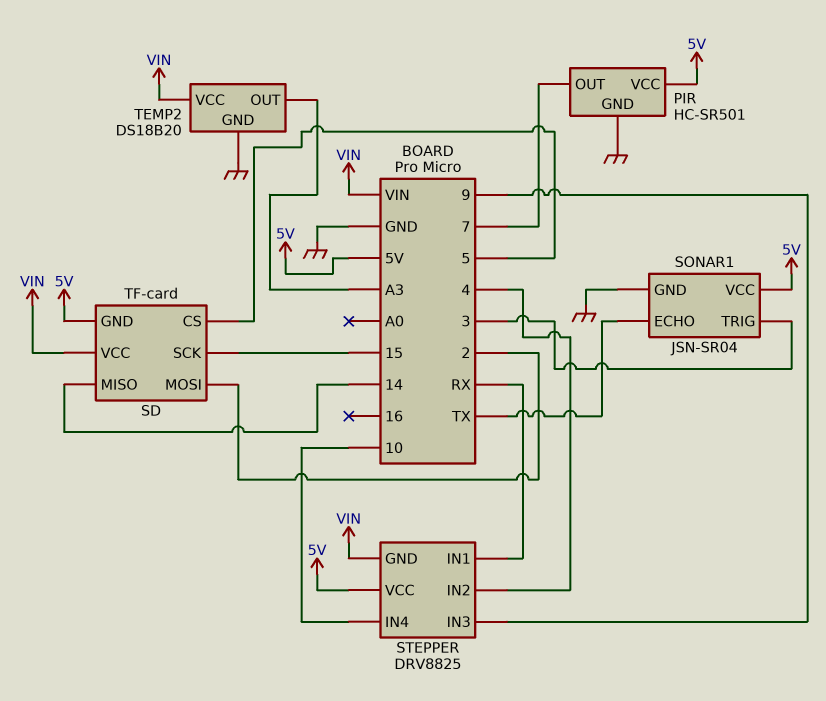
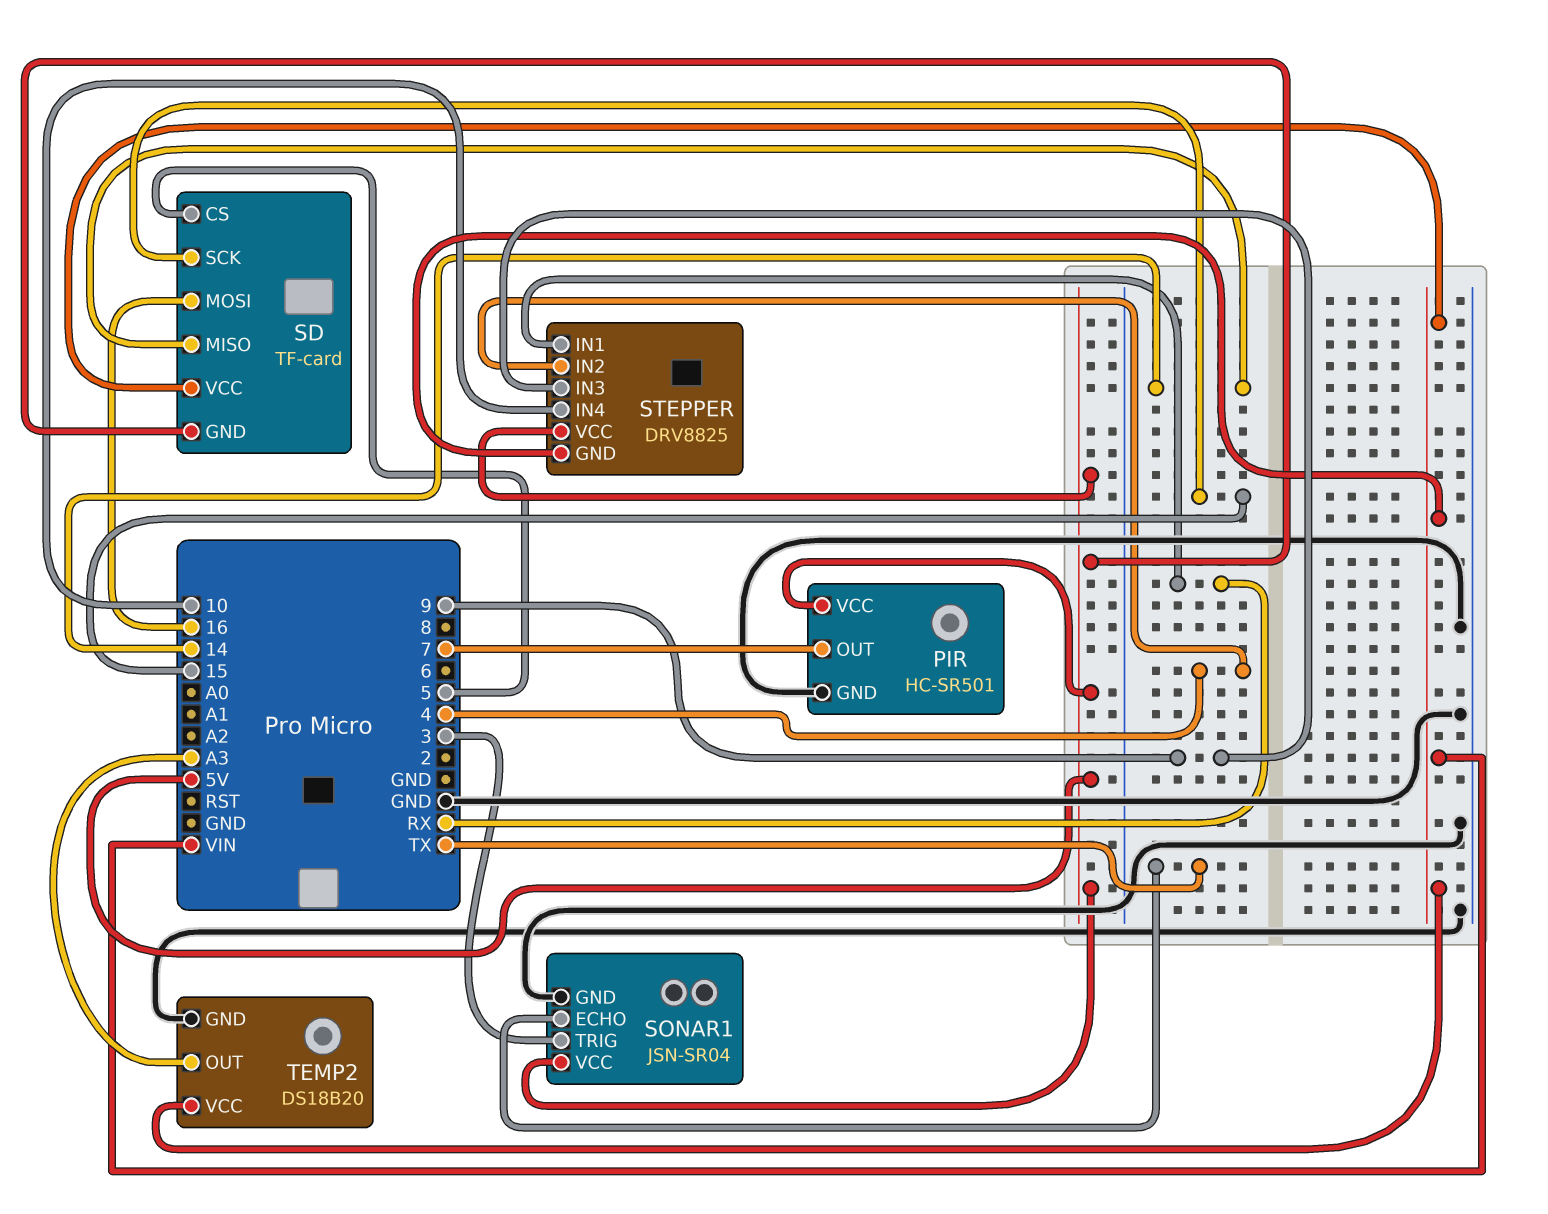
SD pin MOSI: 2 -> 16

